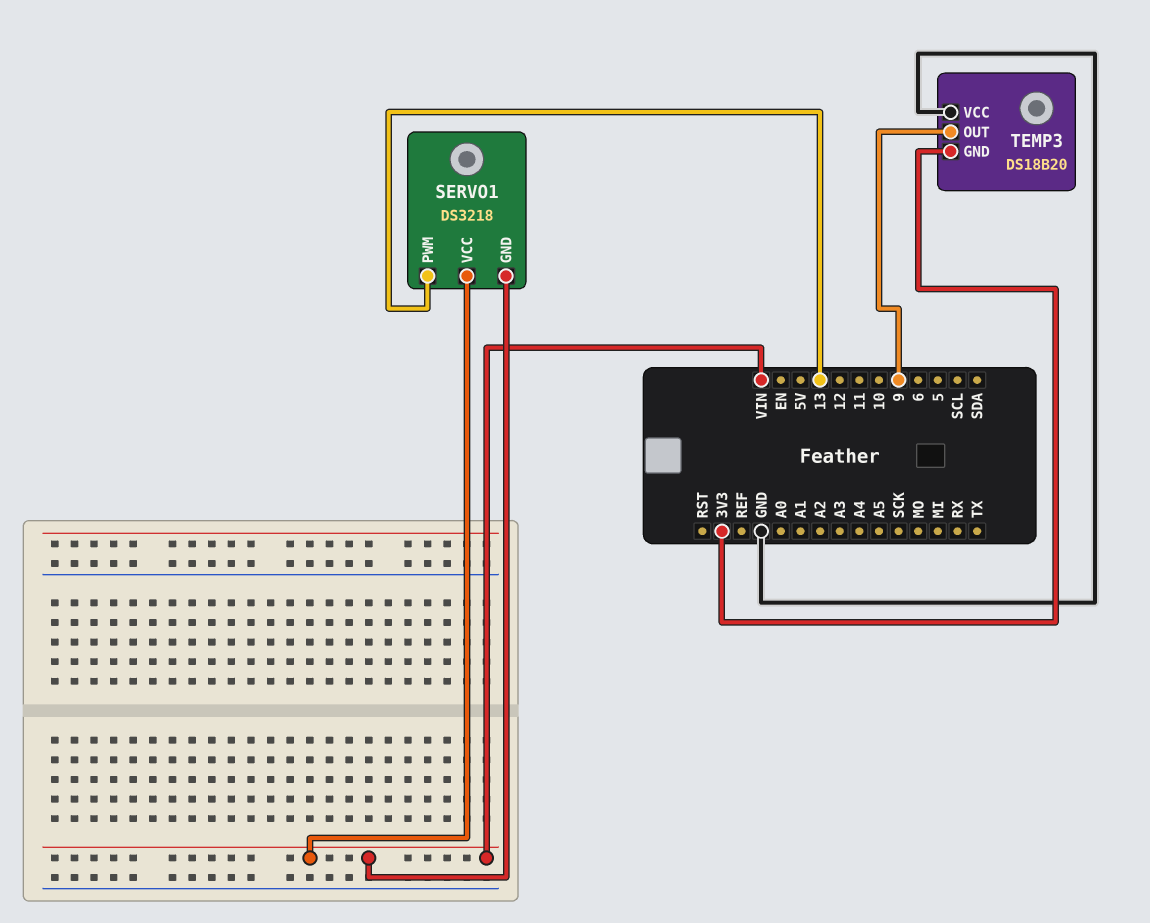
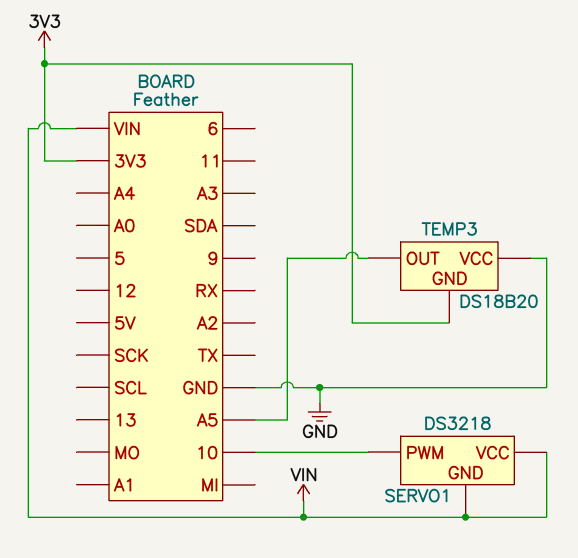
SERVO1 pin PWM: 13 -> 10
TEMP3 pin OUT: 9 -> A5

